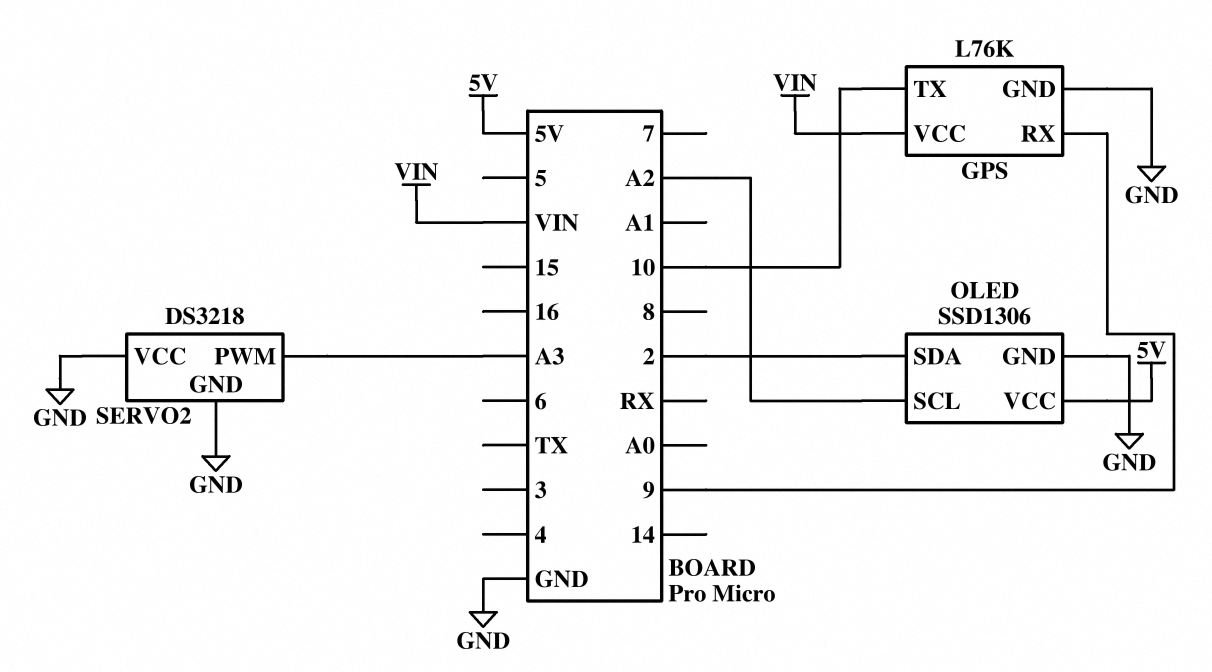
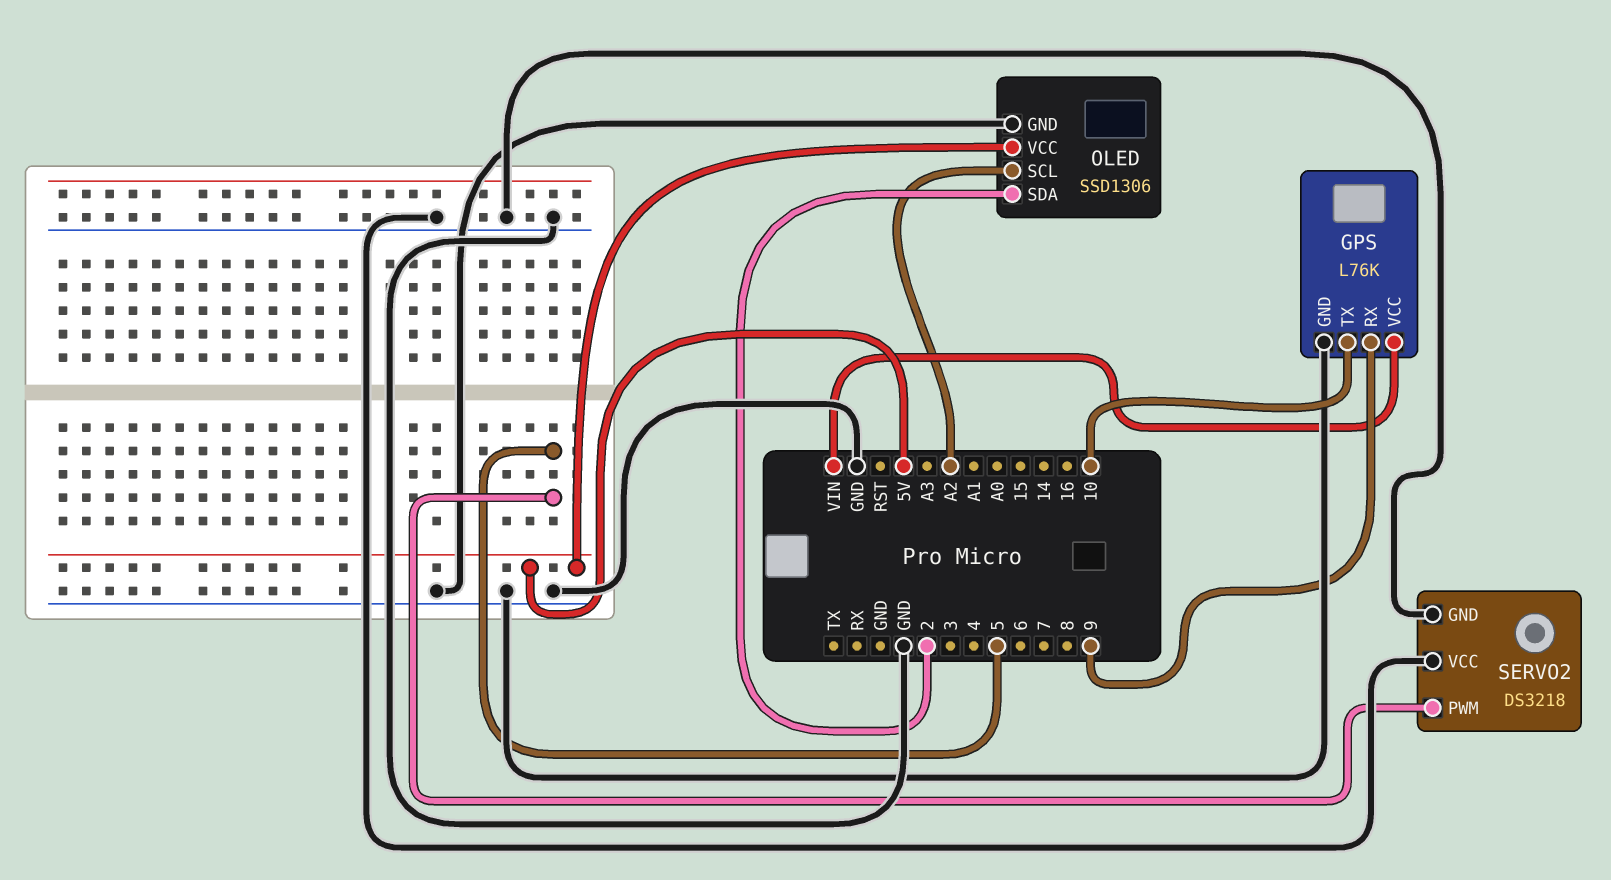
SERVO2 pin PWM: A3 -> 5

